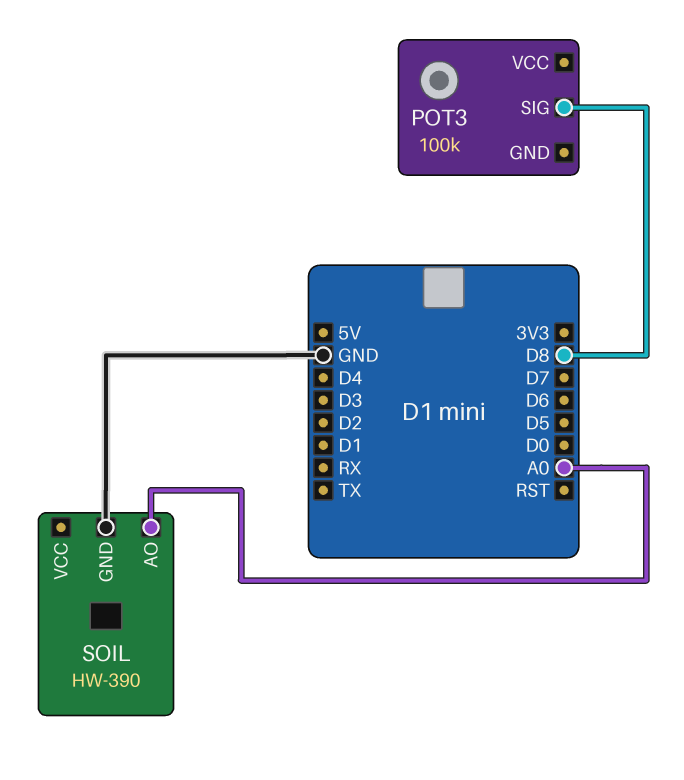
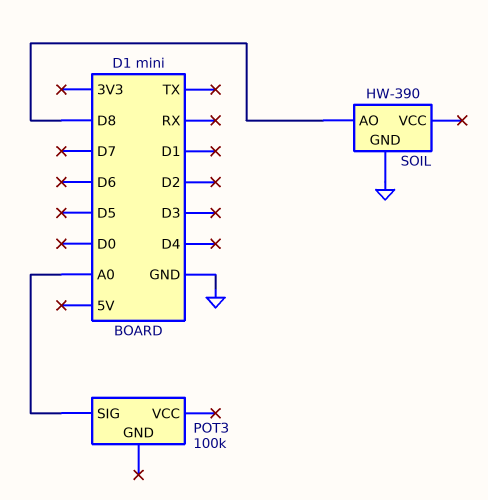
POT3 pin SIG: D8 -> A0
SOIL pin AO: A0 -> D8

